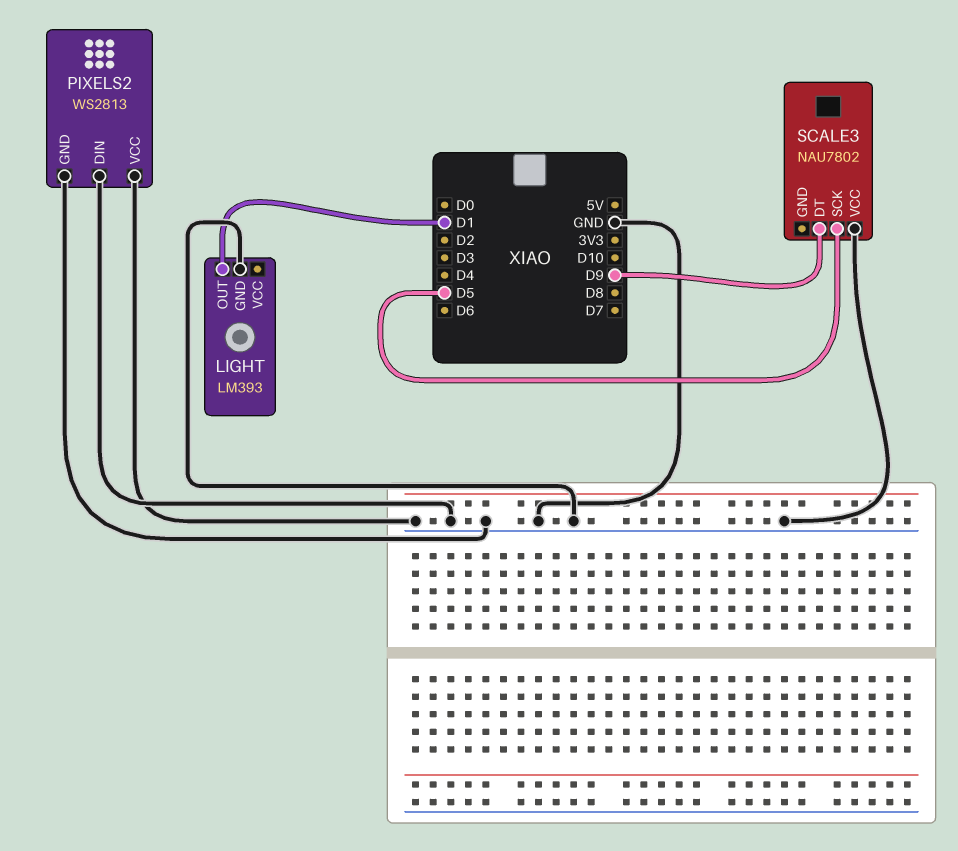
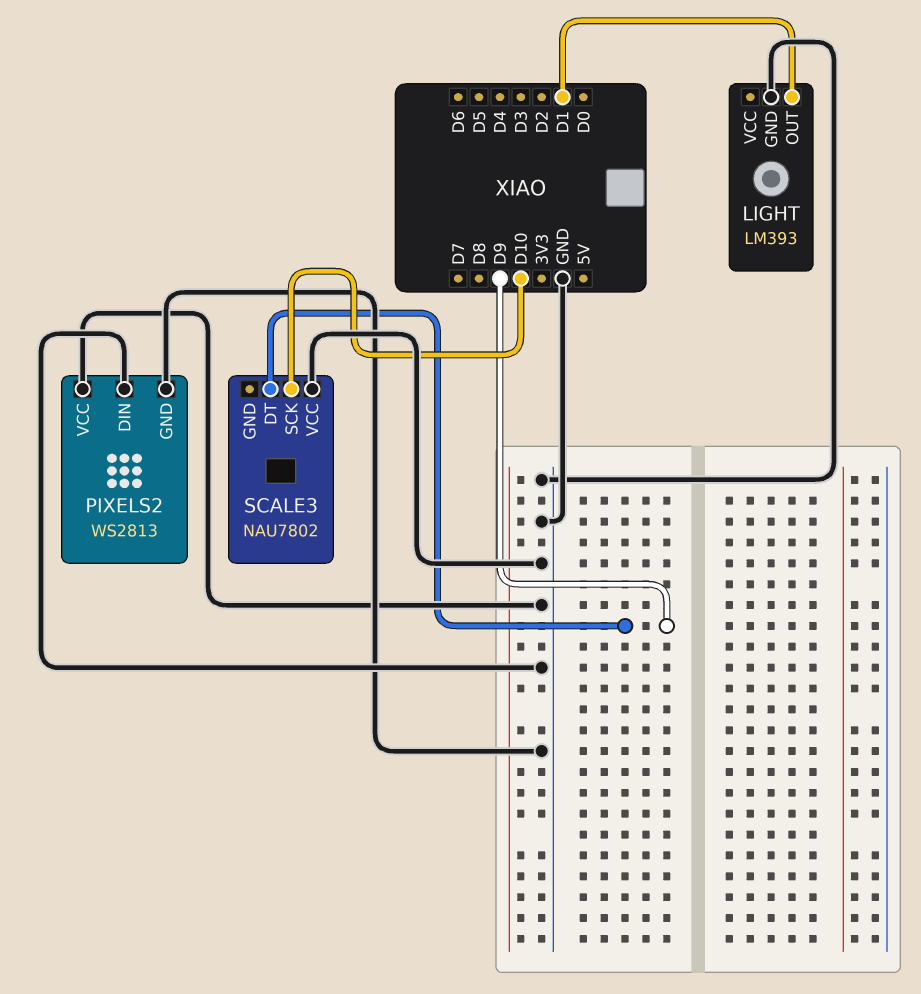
SCALE3 pin SCK: D5 -> D10

